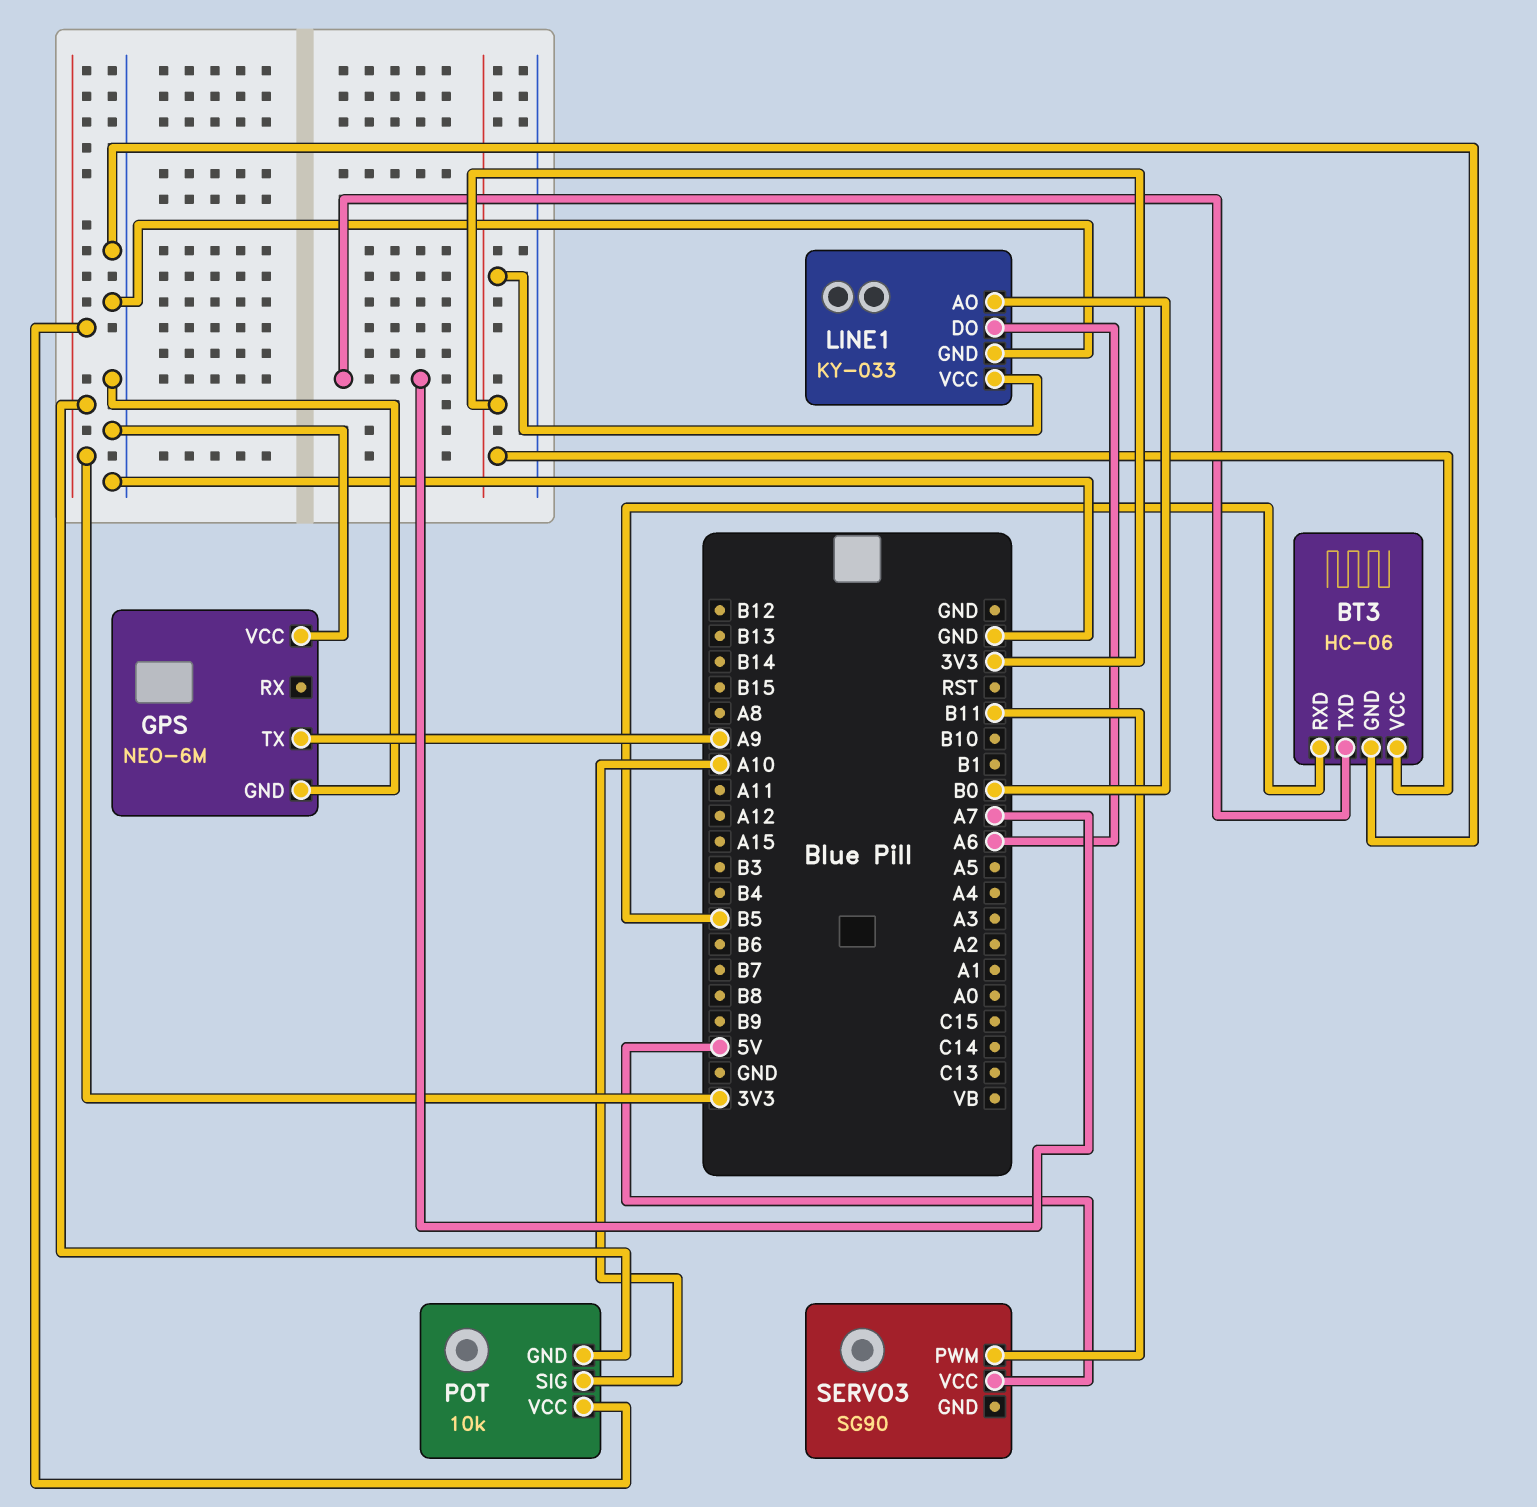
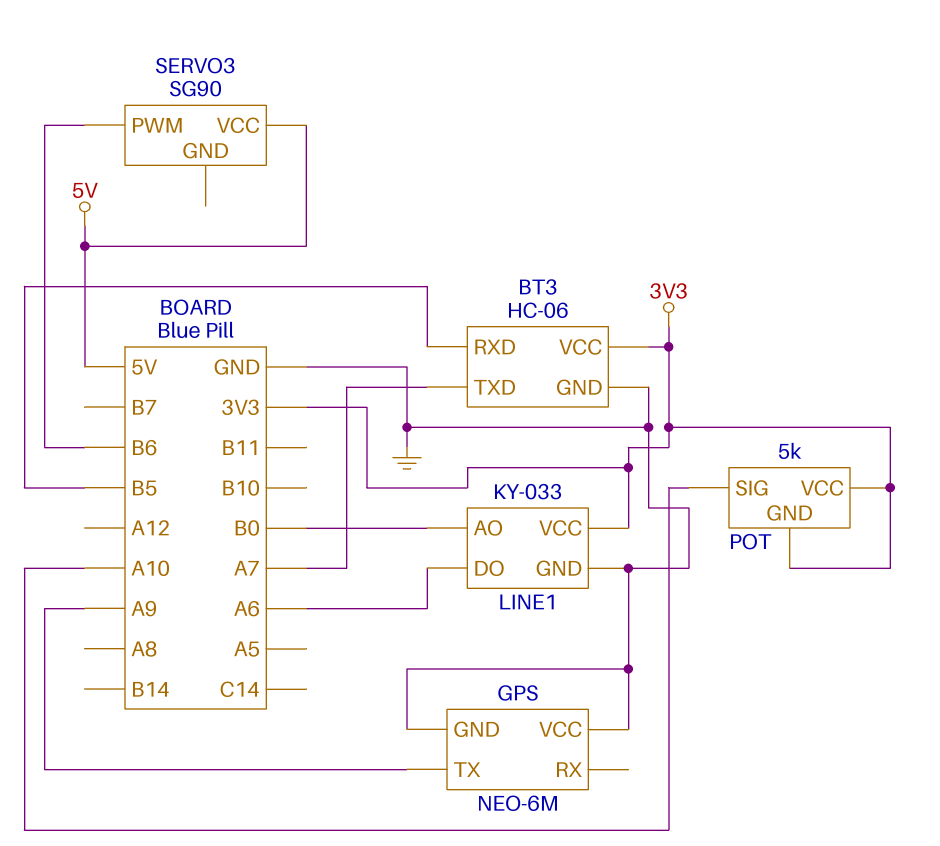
POT: 10k -> 5k
SERVO3 pin PWM: B11 -> B6

